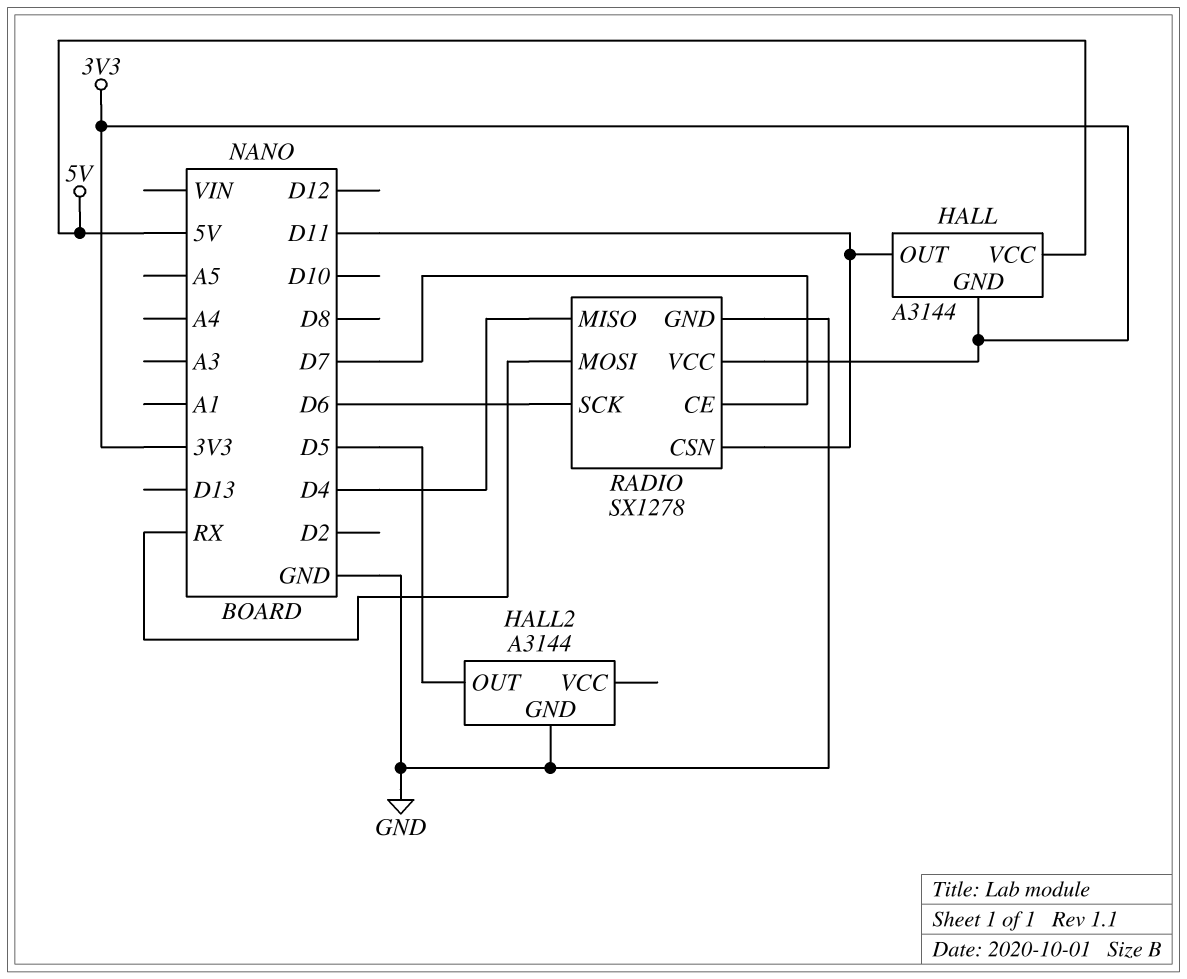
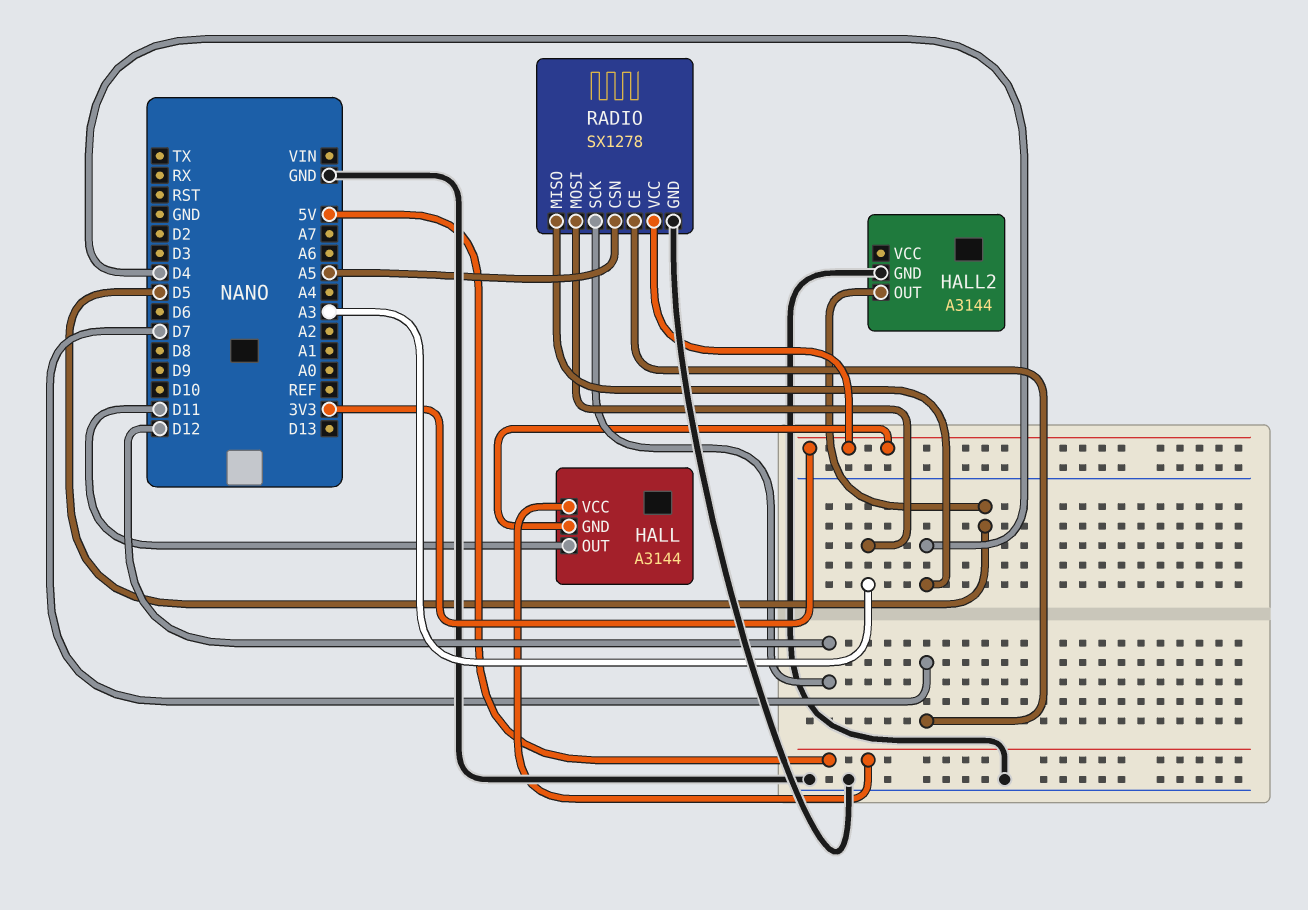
RADIO pin CSN: D11 -> A5
RADIO pin MOSI: RX -> A3
RADIO pin SCK: D6 -> D12

